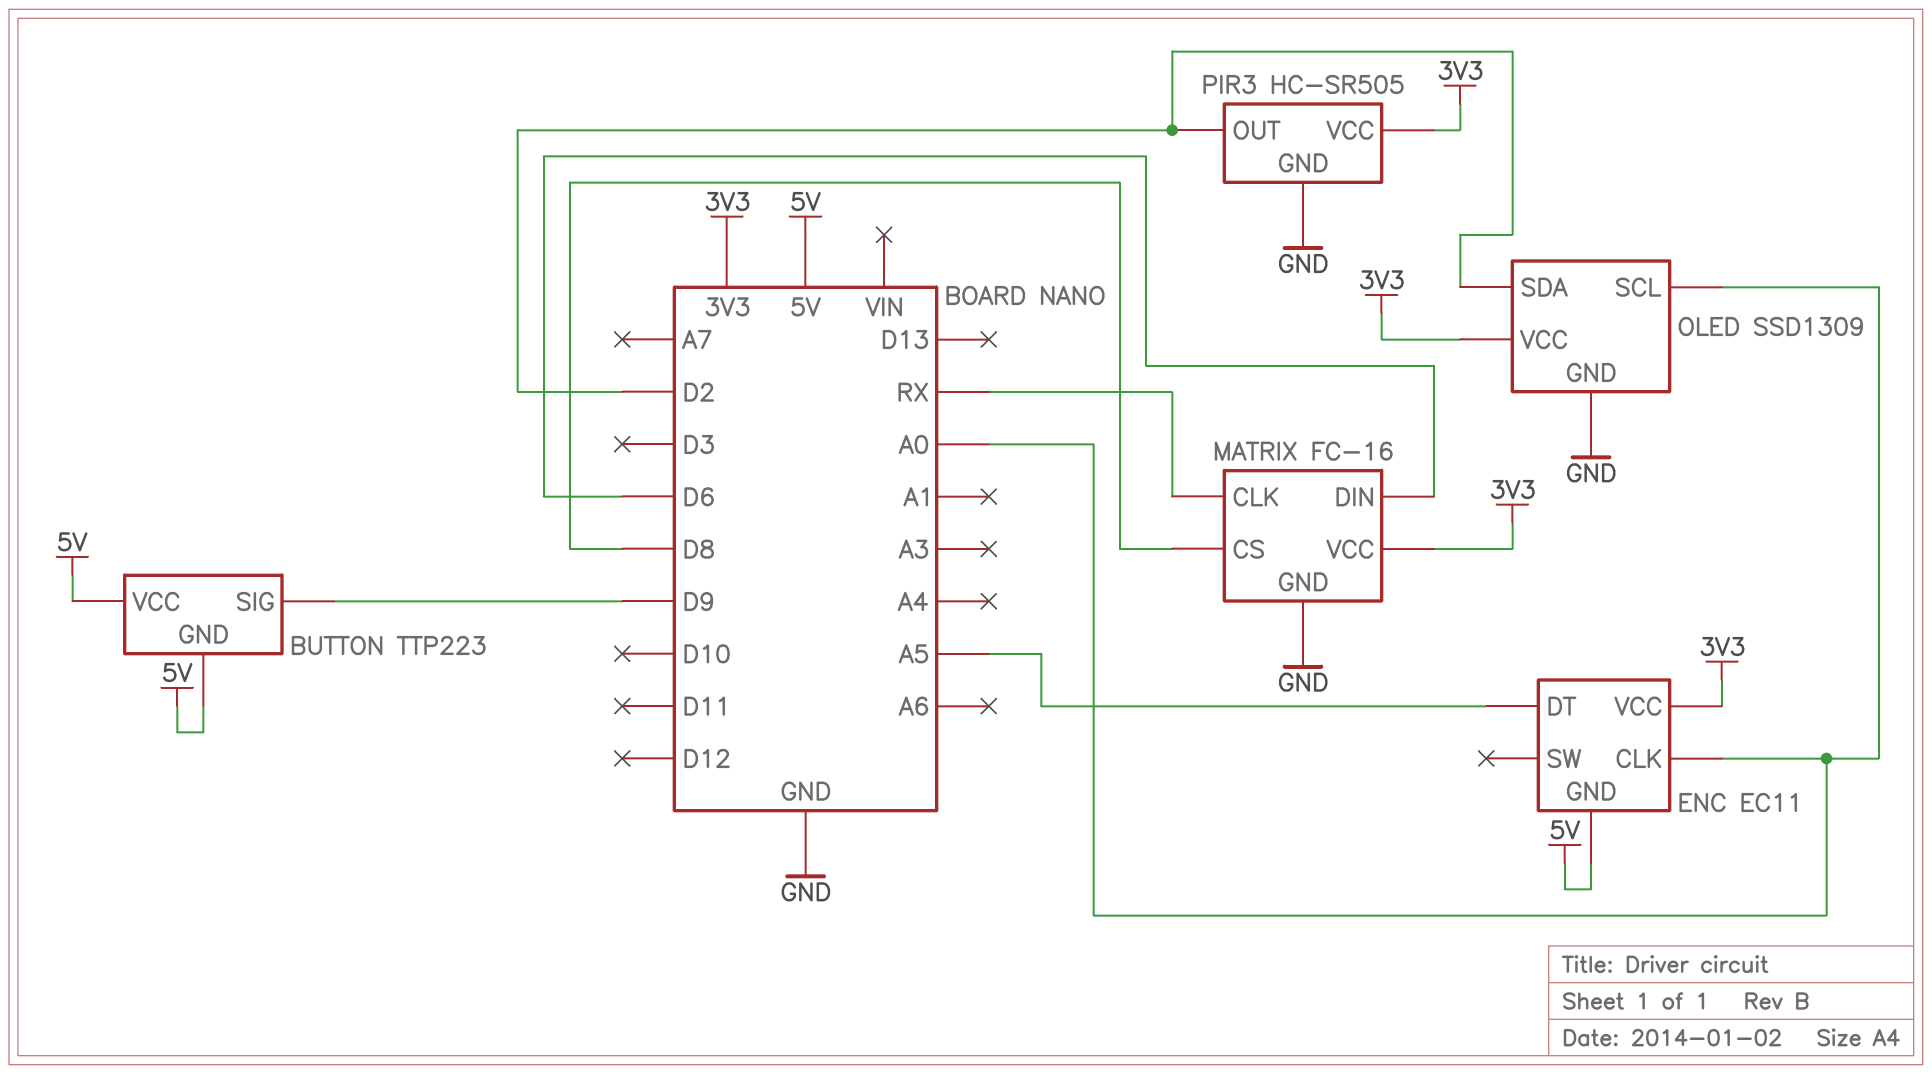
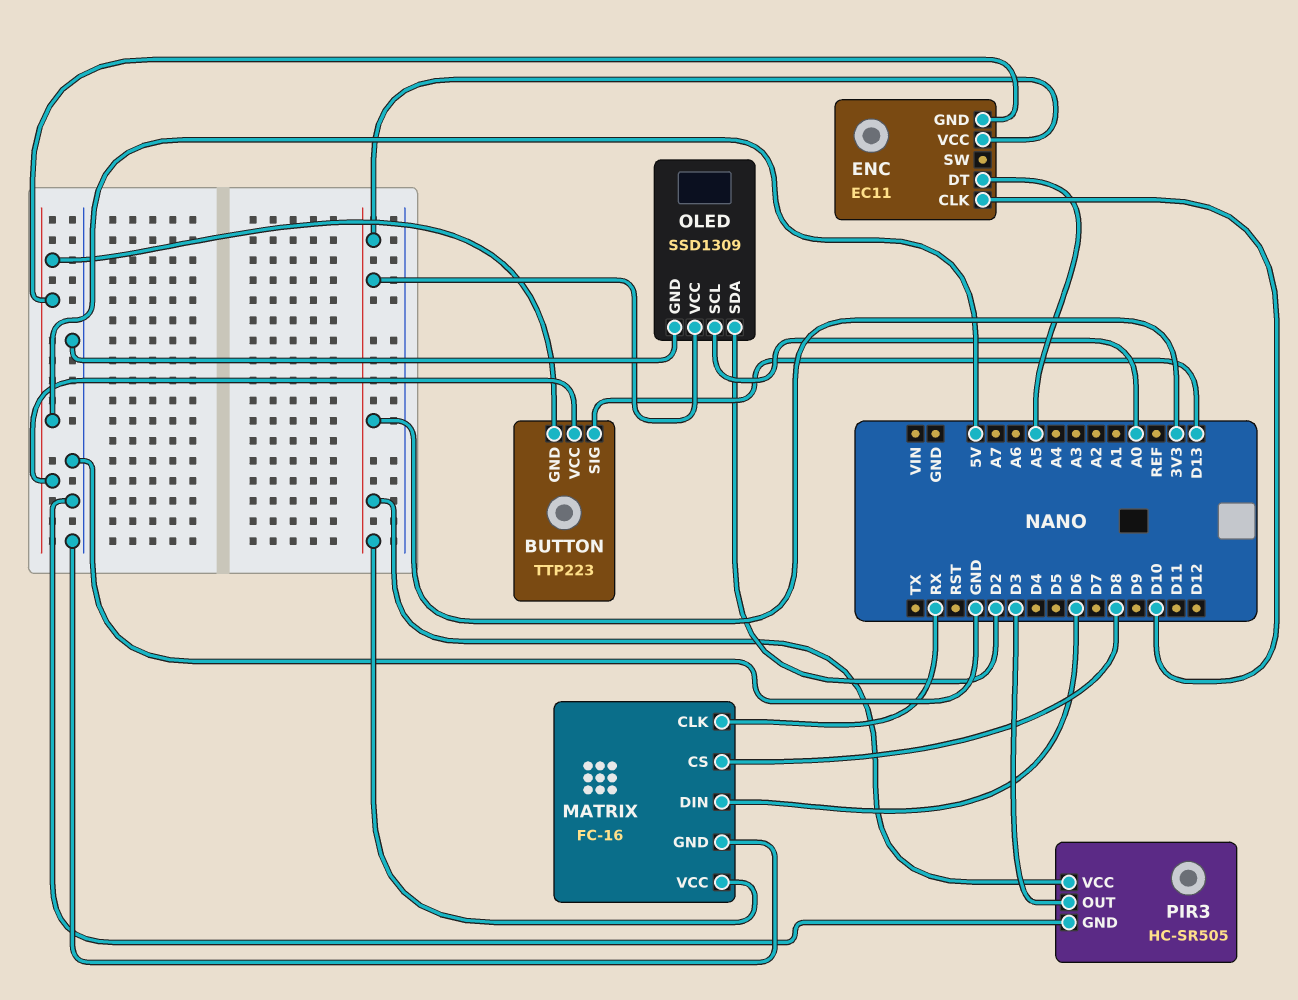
BUTTON pin SIG: D9 -> D13
ENC pin CLK: A0 -> D10
PIR3 pin OUT: D2 -> D3

